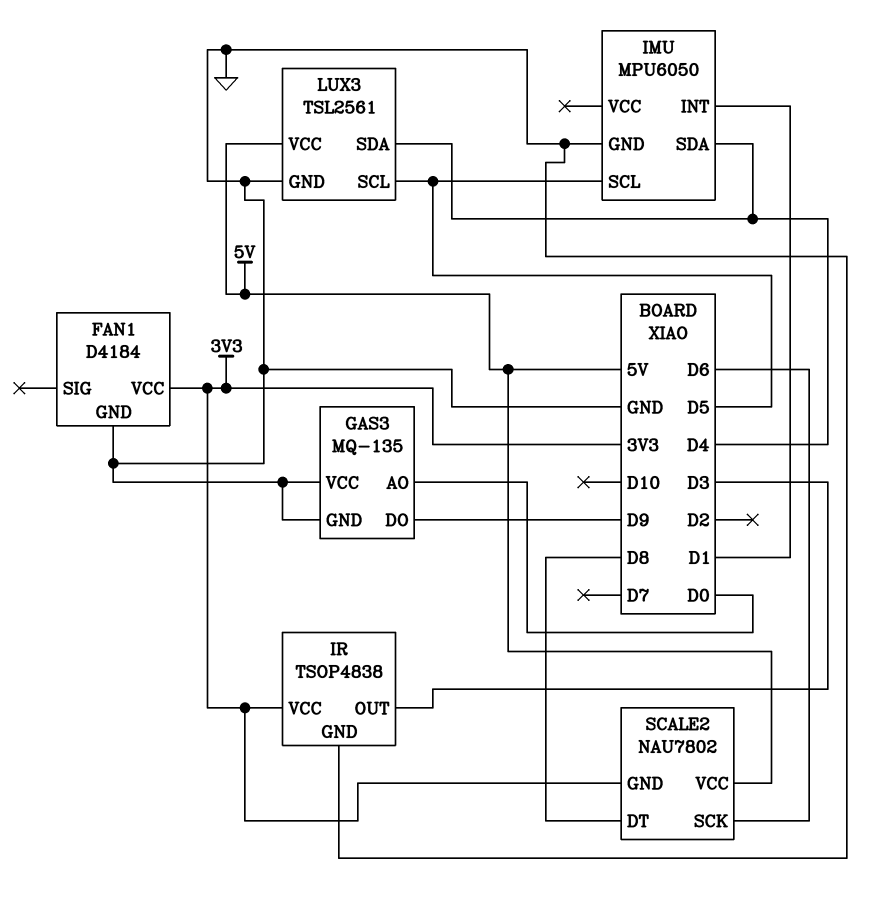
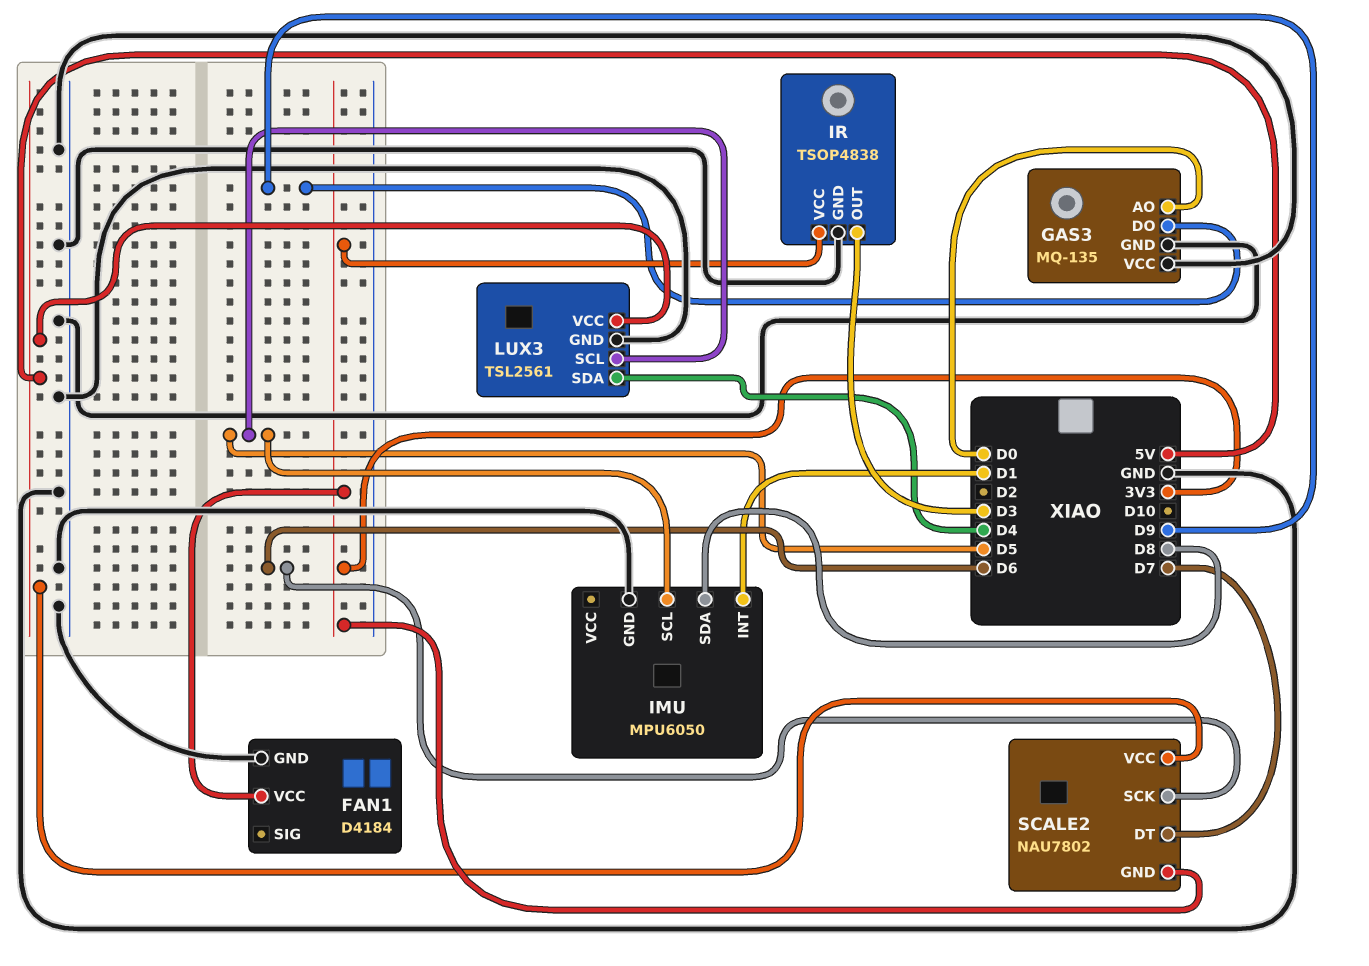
IMU pin SDA: D4 -> D8
SCALE2 pin DT: D8 -> D7

